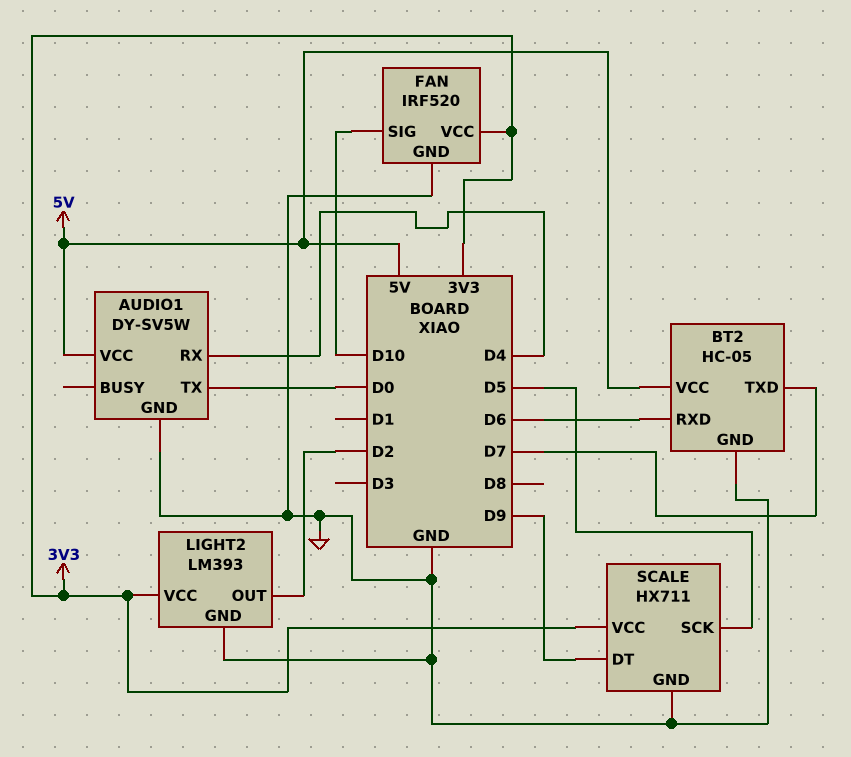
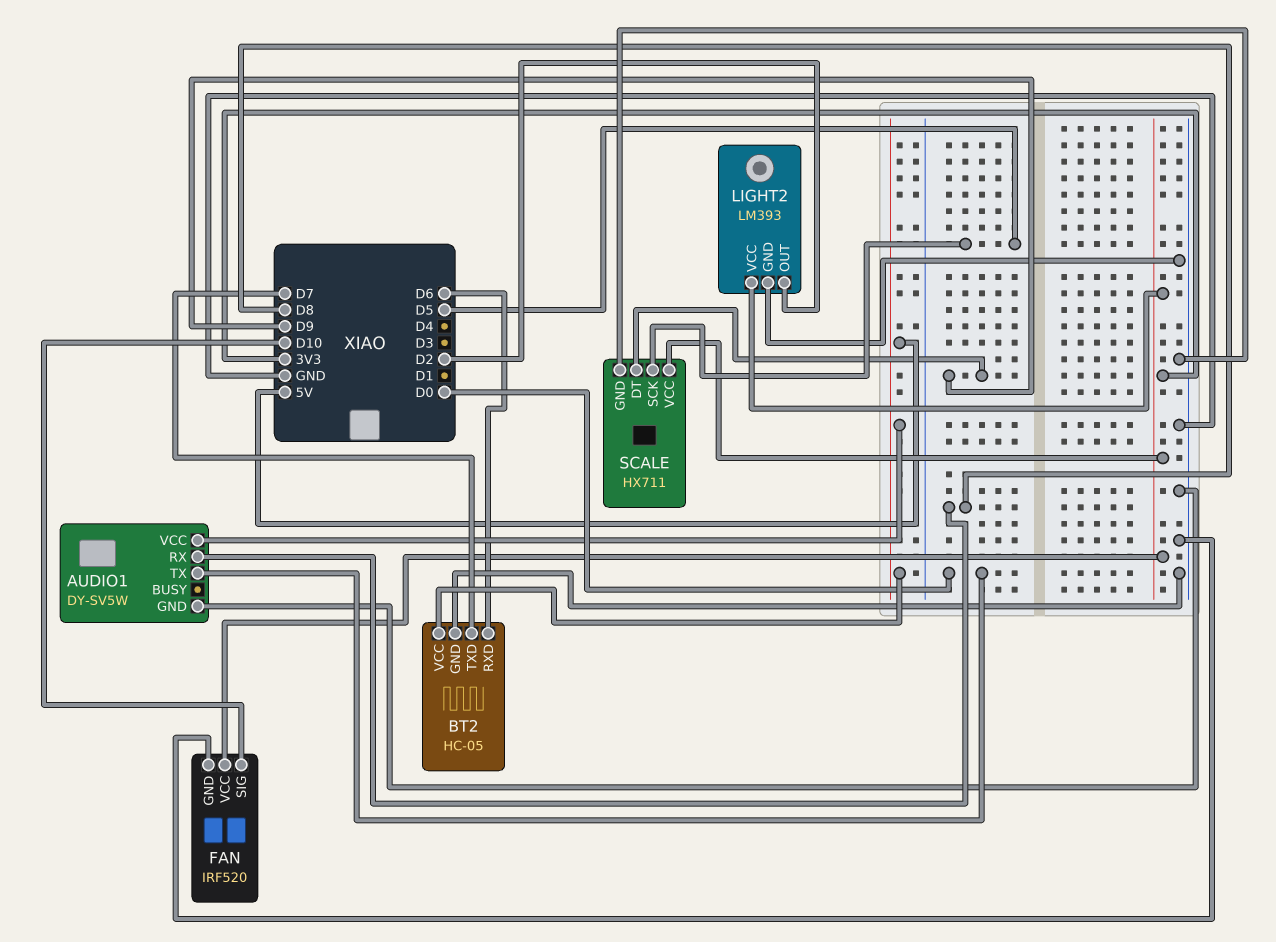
AUDIO1 pin RX: D4 -> D8

